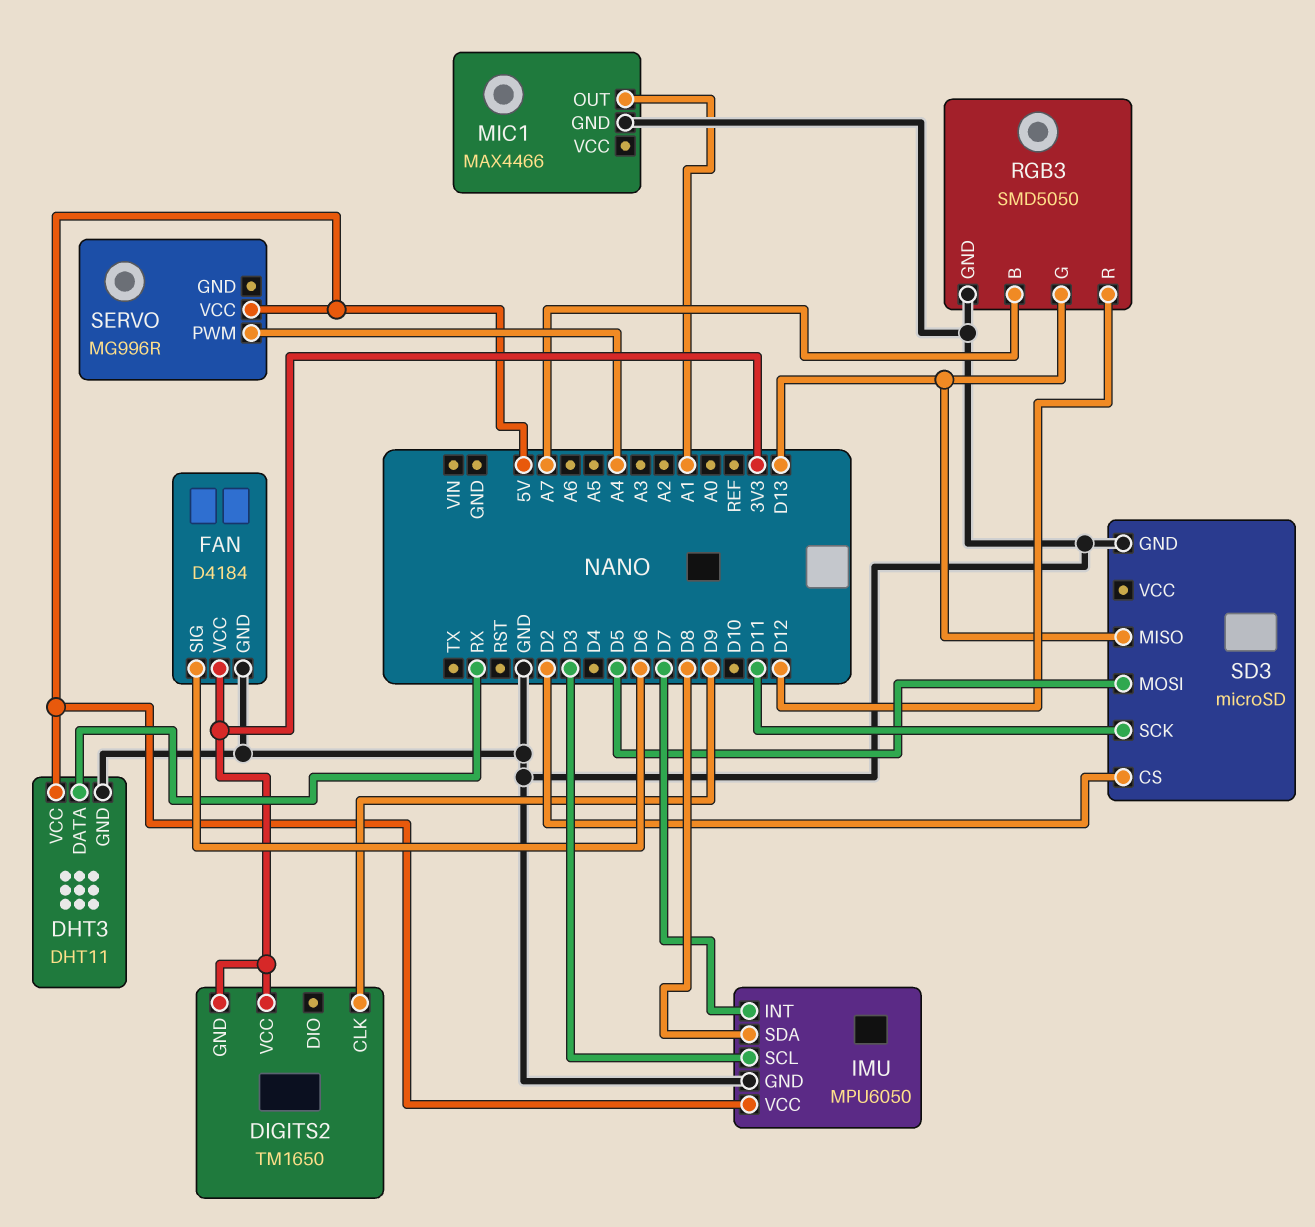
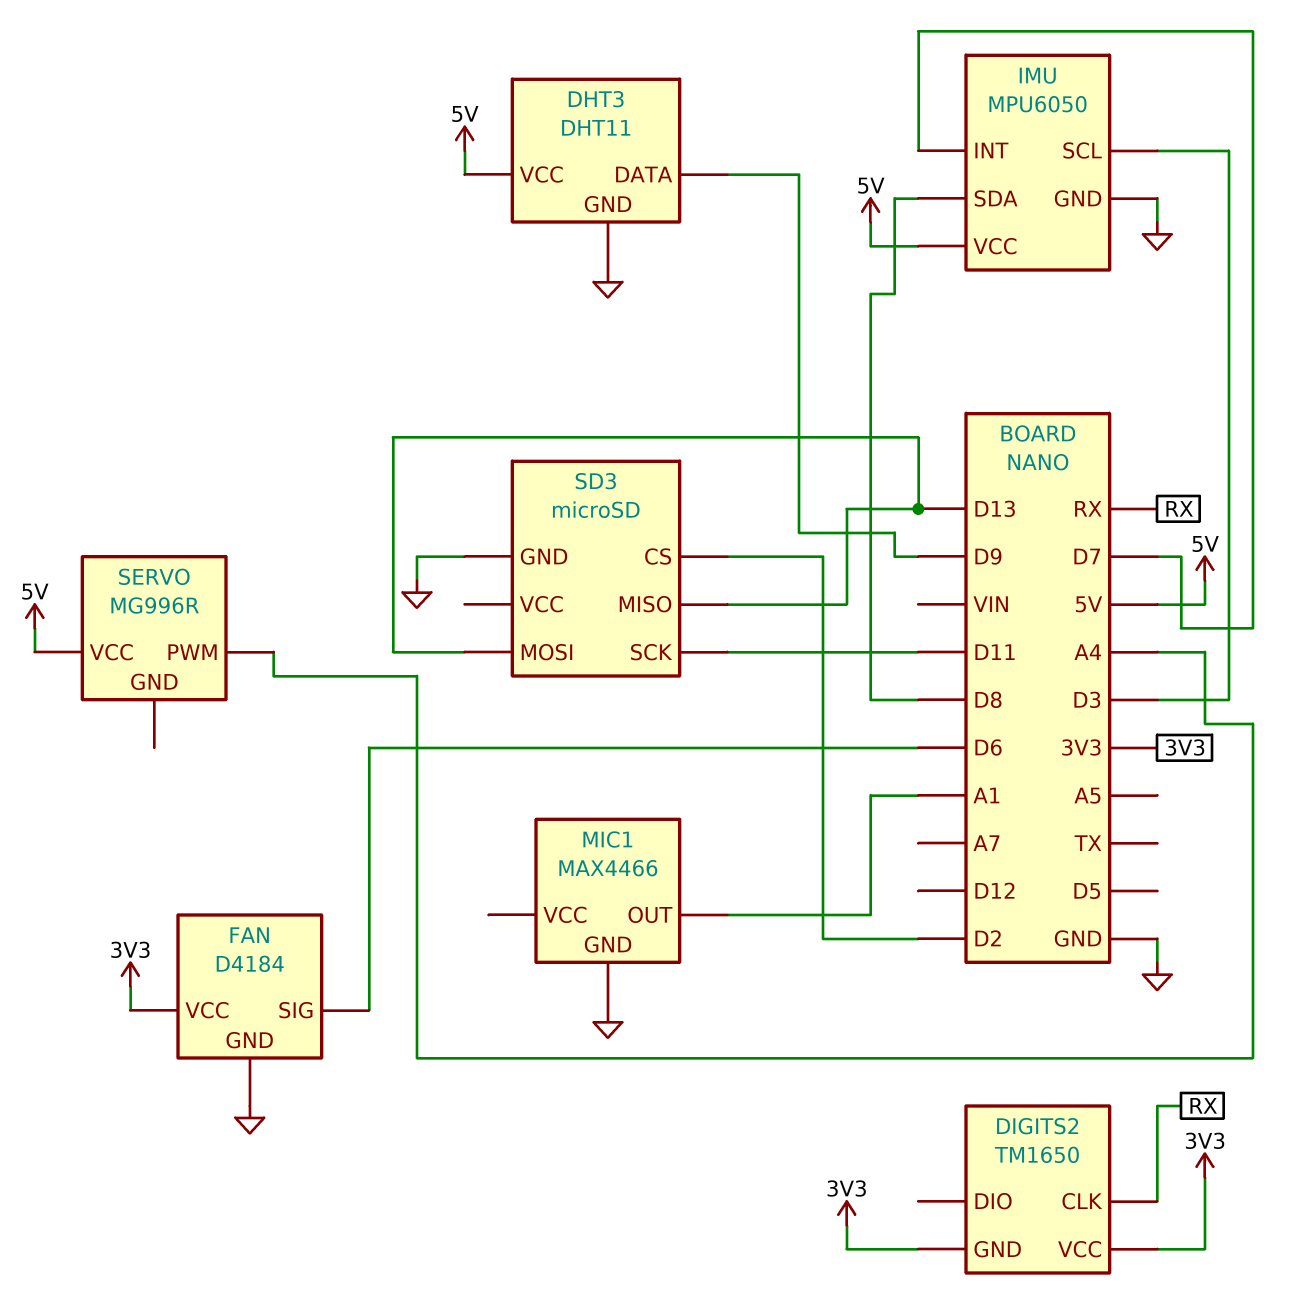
DHT3 pin DATA: RX -> D9
DIGITS2 pin CLK: D9 -> RX
RGB3: SMD5050 -> none
RGB3 pin B: A7 -> none
RGB3 pin G: D13 -> none
RGB3 pin GND: GND -> none
RGB3 pin R: D12 -> none
SD3 pin MOSI: D5 -> D13

